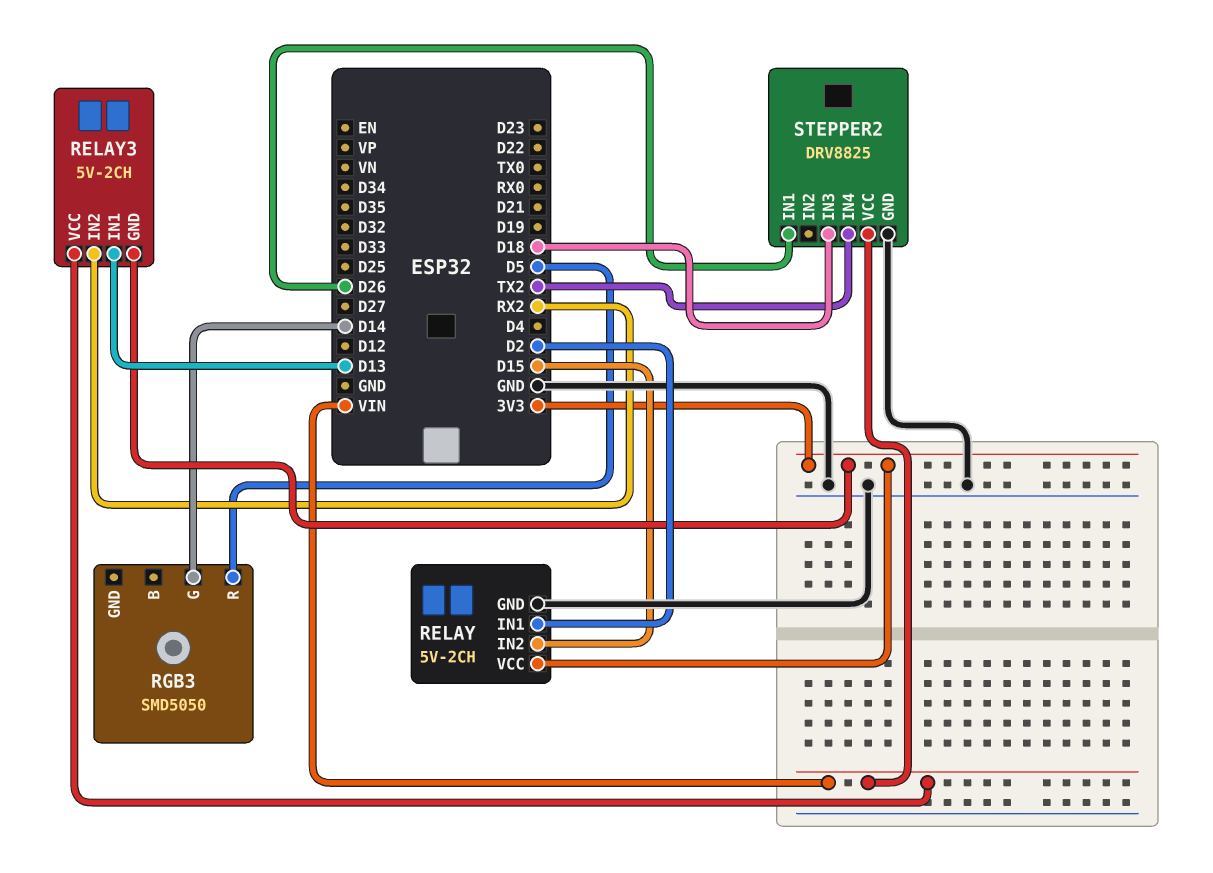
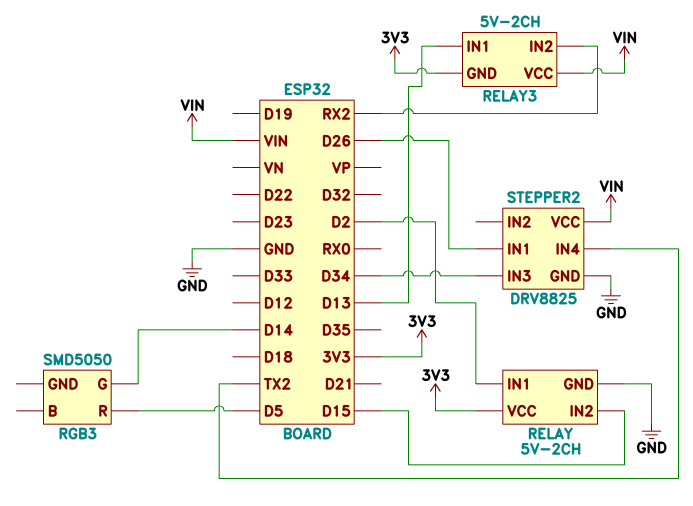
STEPPER2 pin IN3: D18 -> D34

